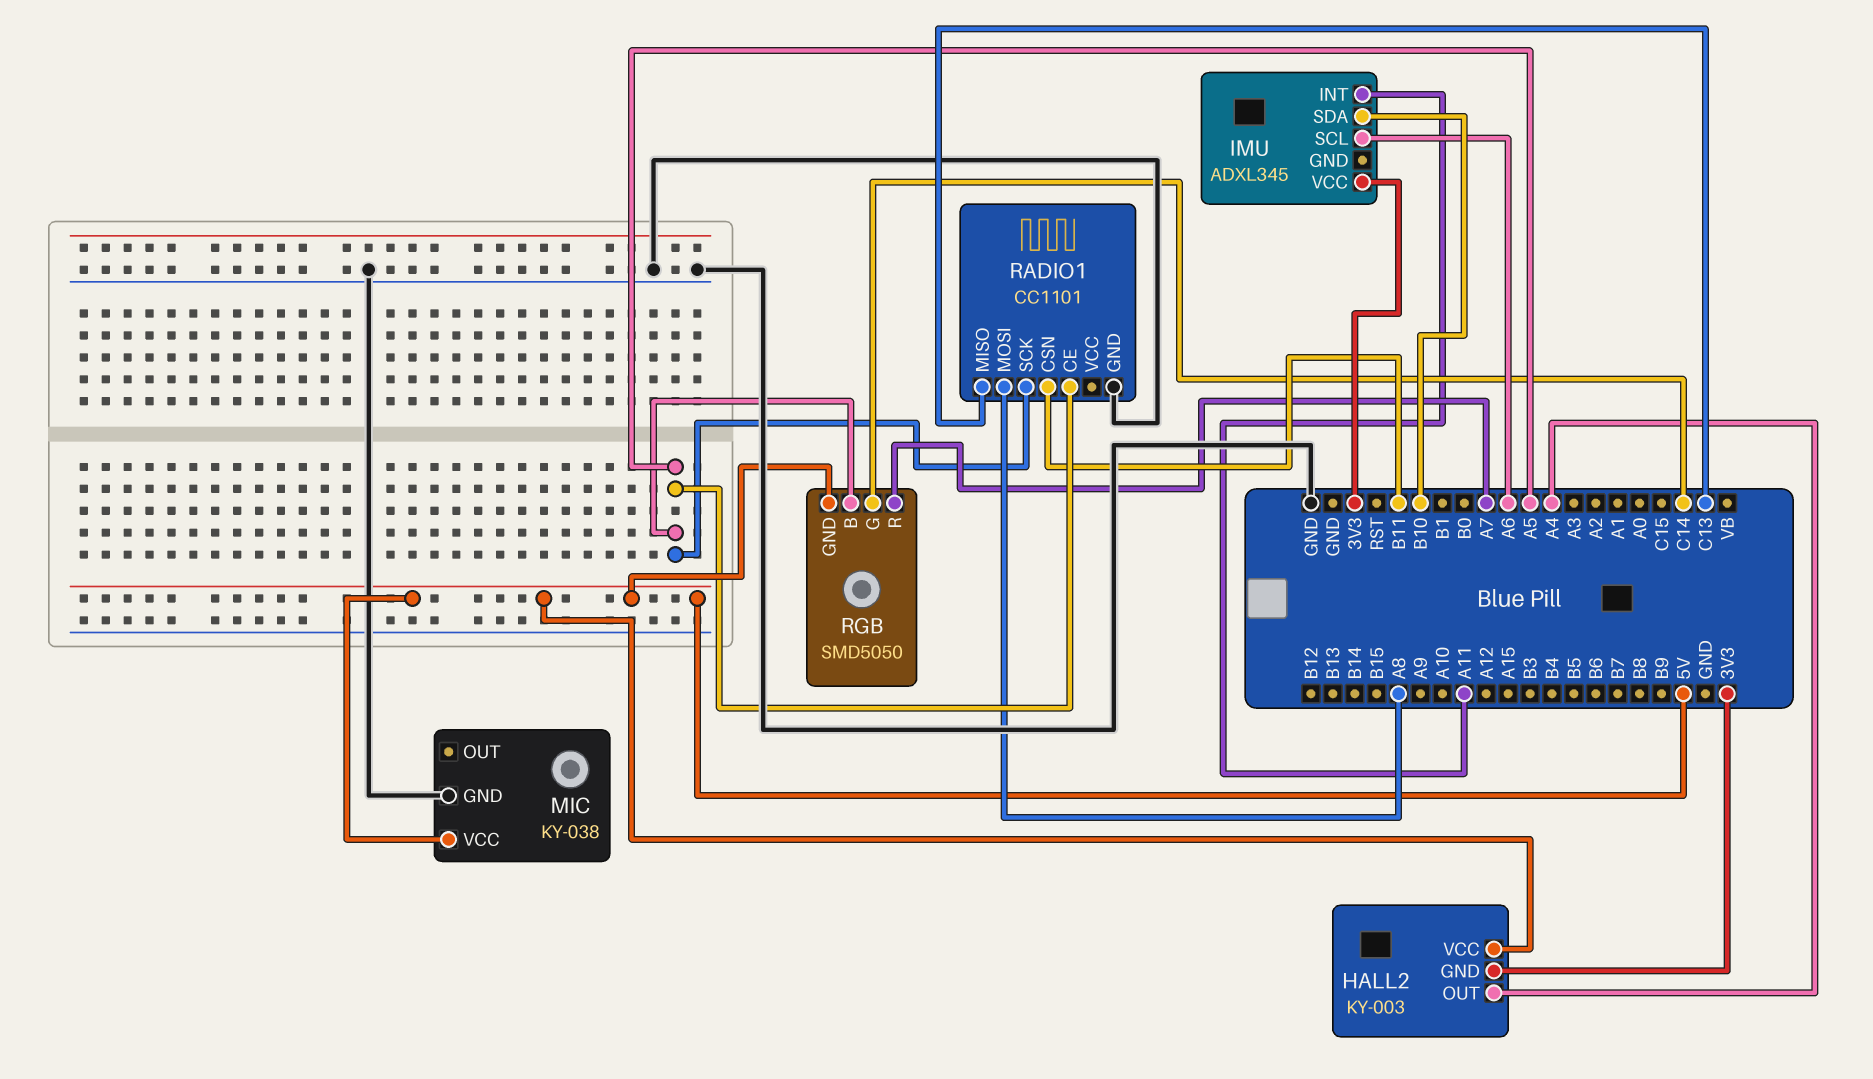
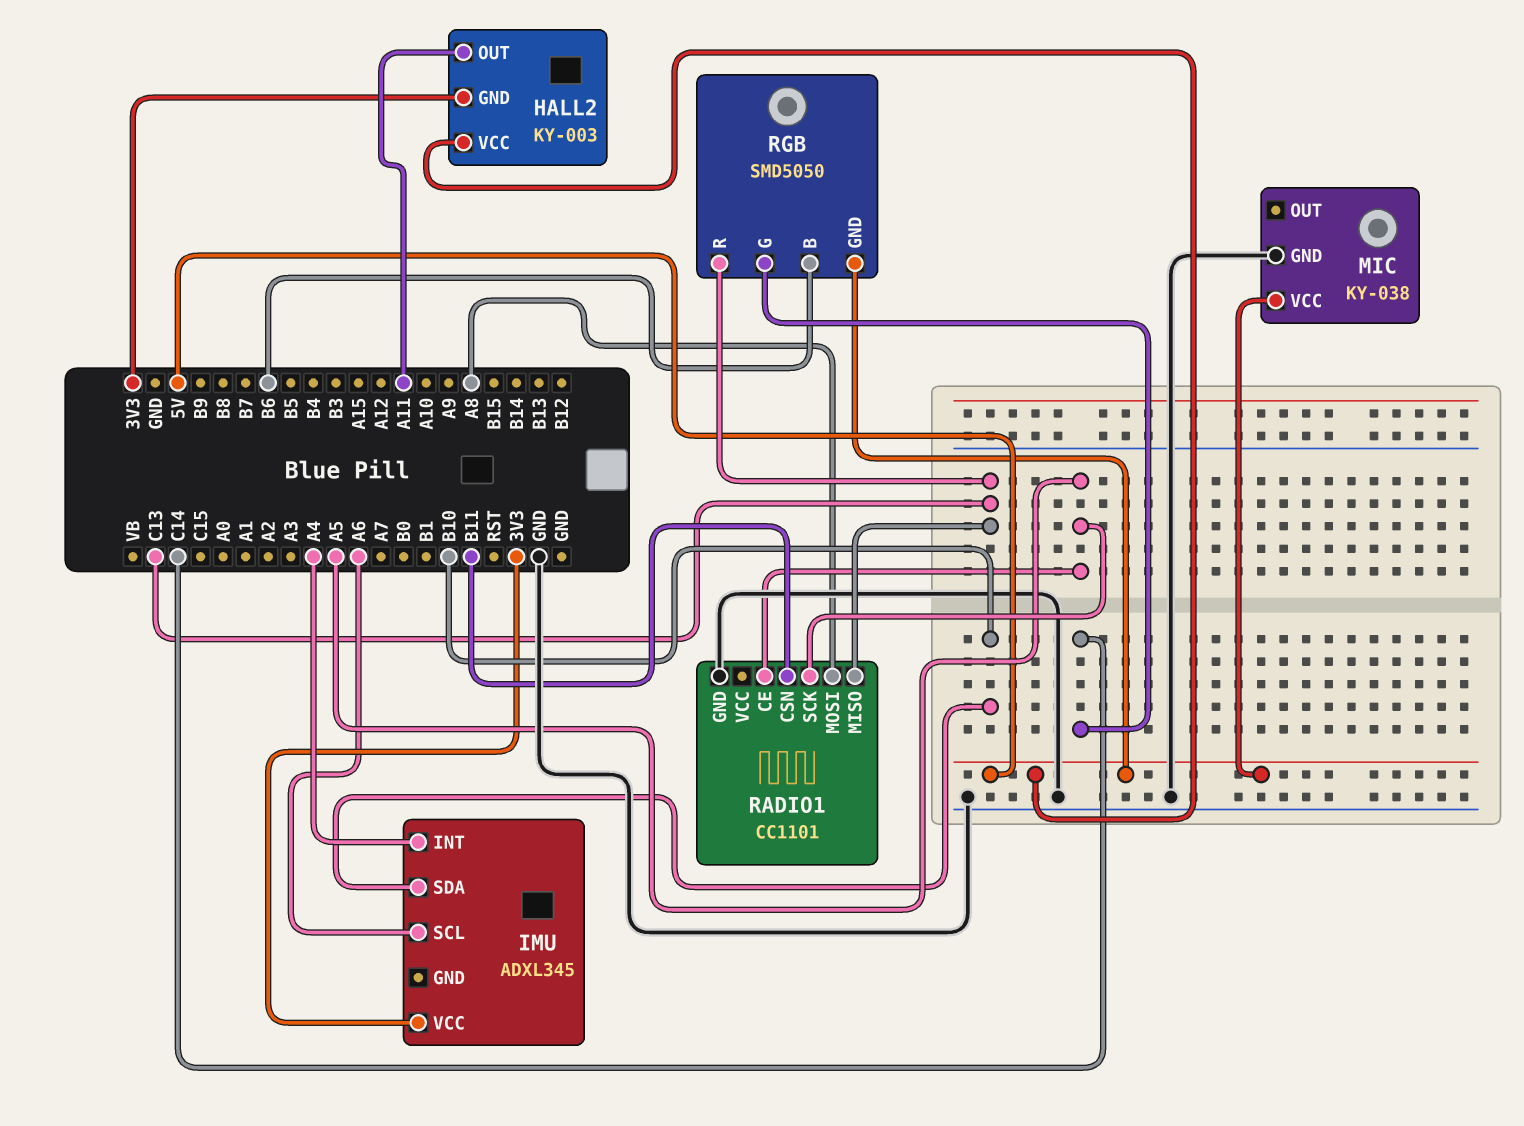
HALL2 pin OUT: A4 -> A11
IMU pin INT: A11 -> A4
RGB pin B: A5 -> B6
RGB pin R: A7 -> C13

